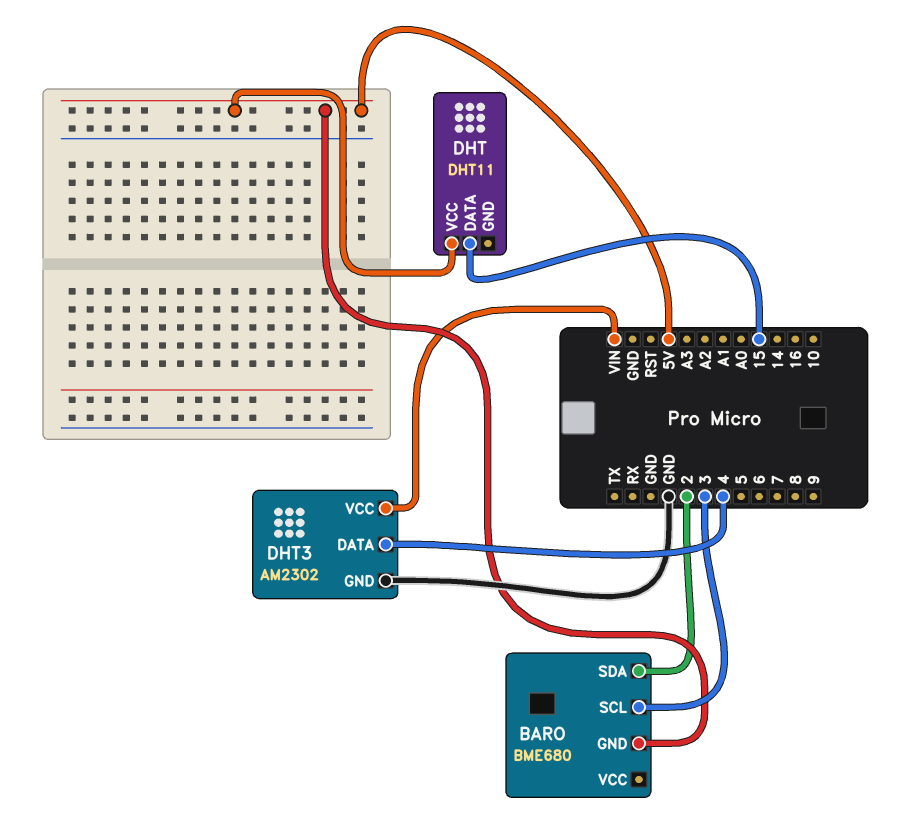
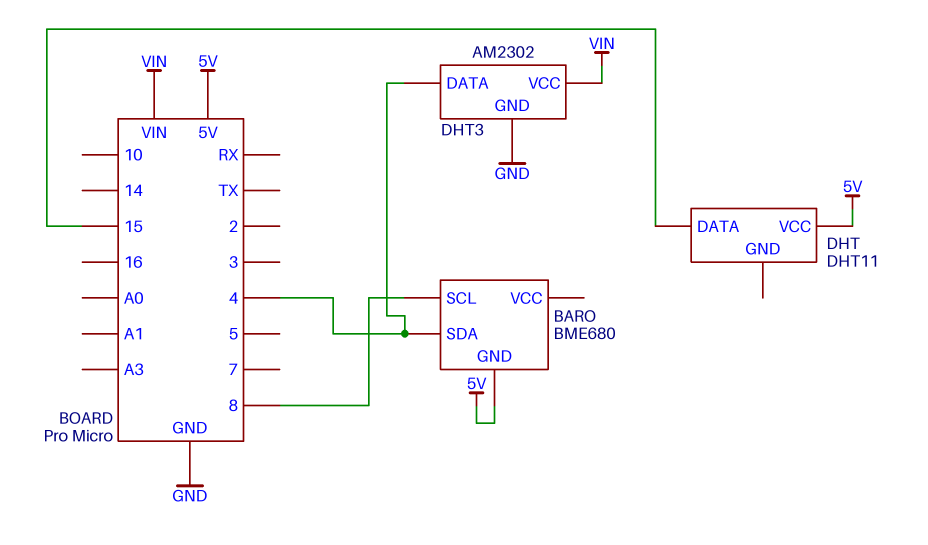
BARO pin SCL: 3 -> 8
BARO pin SDA: 2 -> 4

